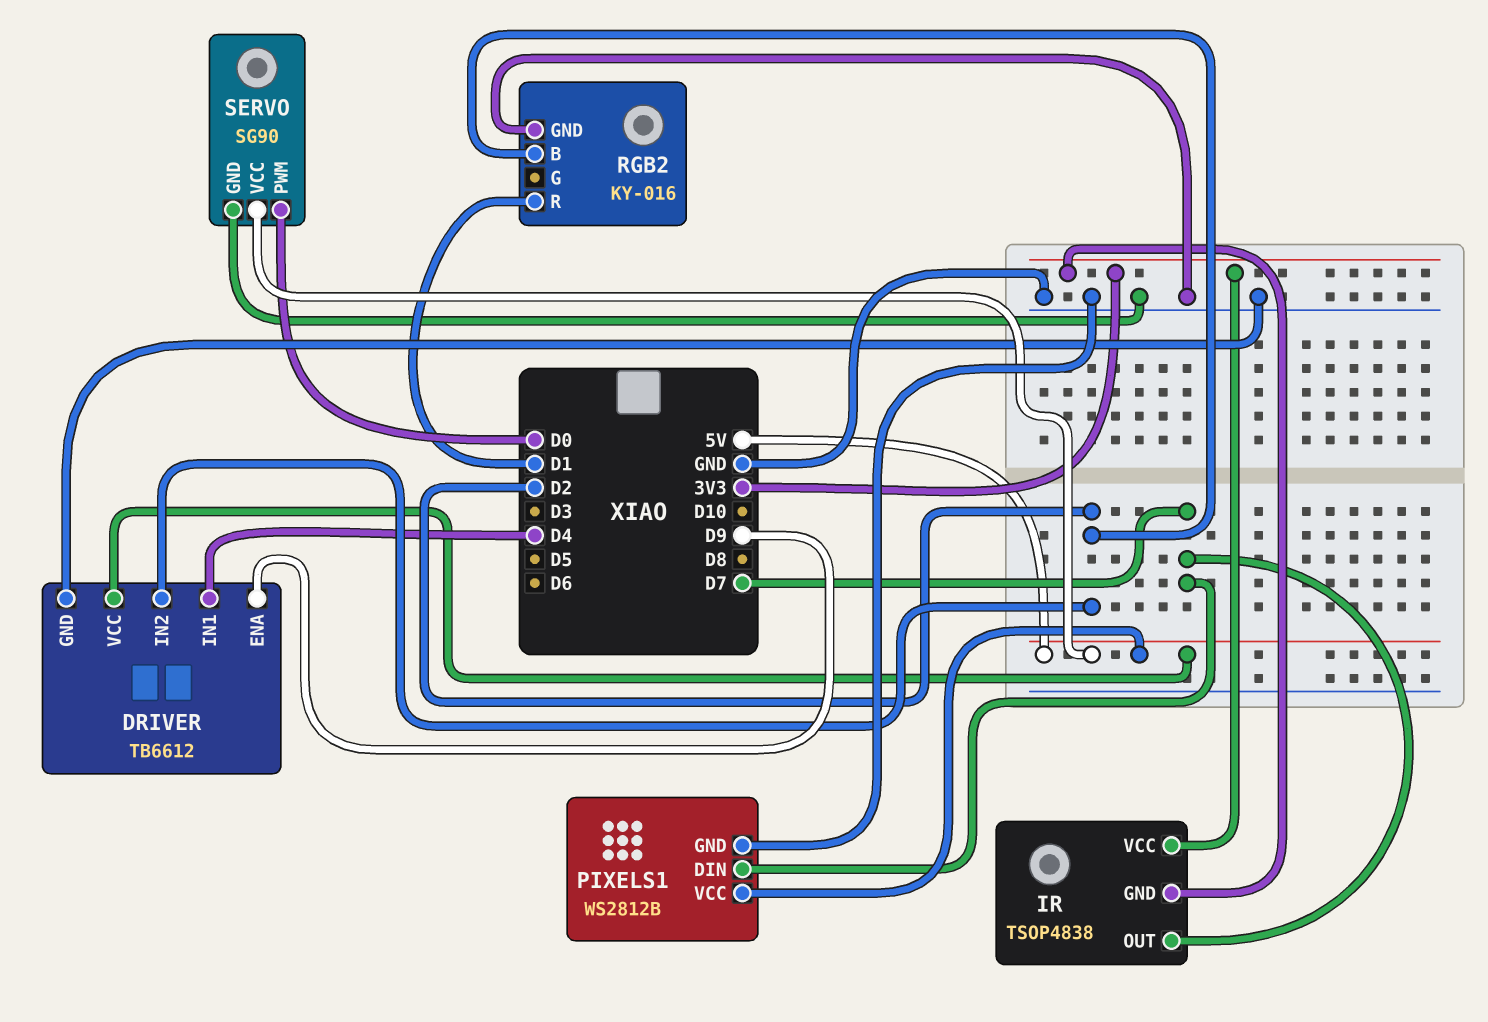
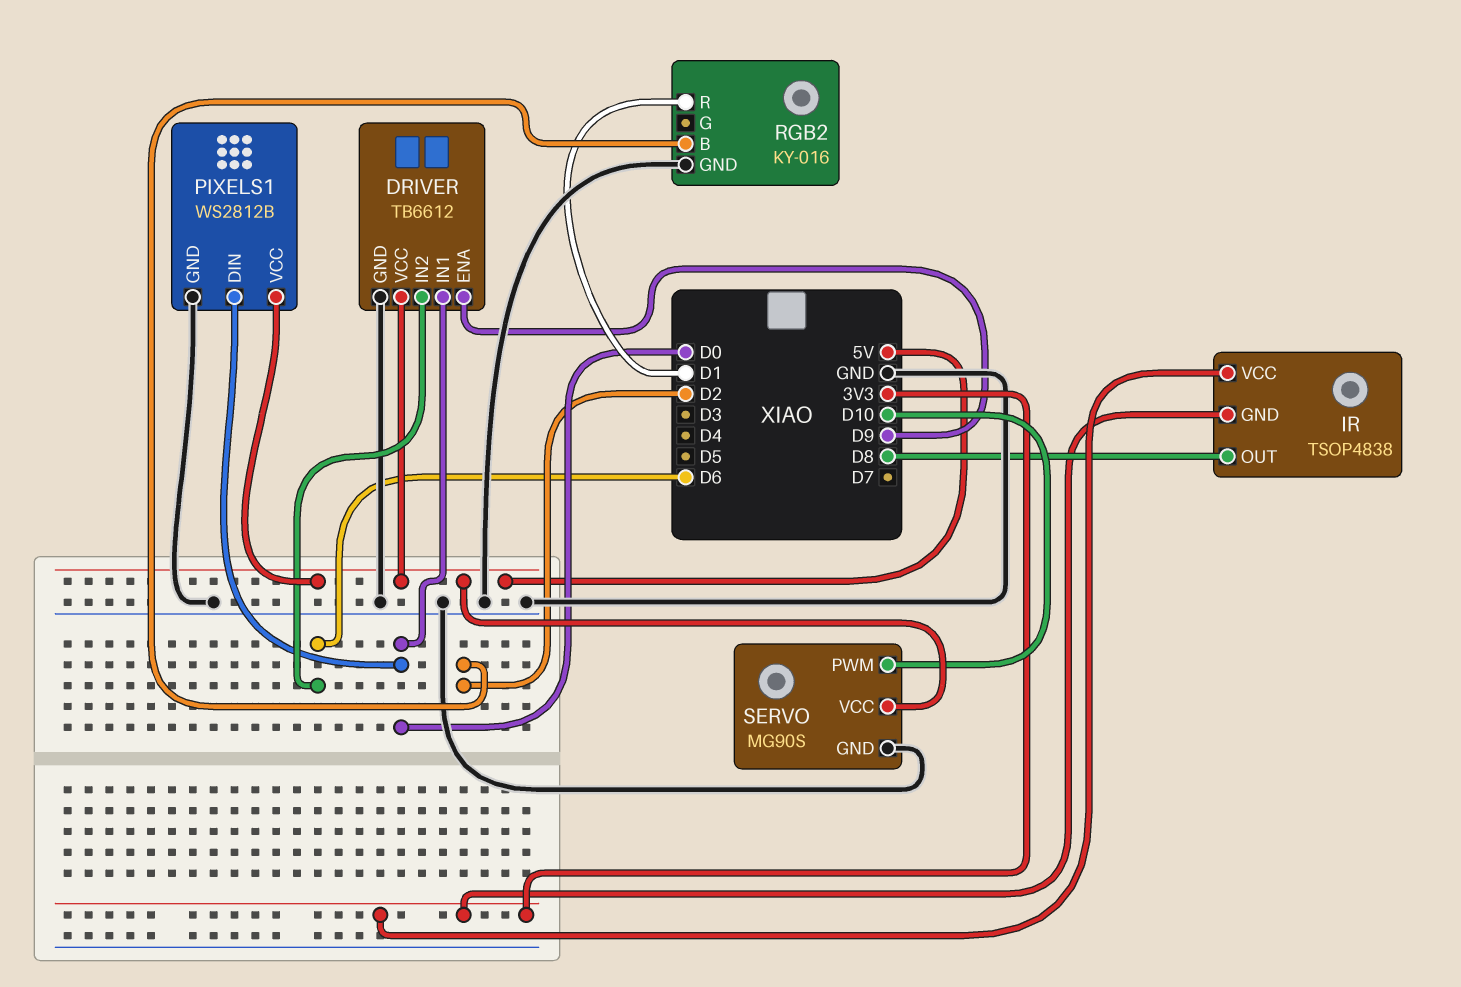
DRIVER pin IN1: D4 -> D0
DRIVER pin IN2: D2 -> D6
IR pin OUT: D7 -> D8
PIXELS1 pin DIN: D7 -> D0
SERVO: SG90 -> MG90S
SERVO pin PWM: D0 -> D10

